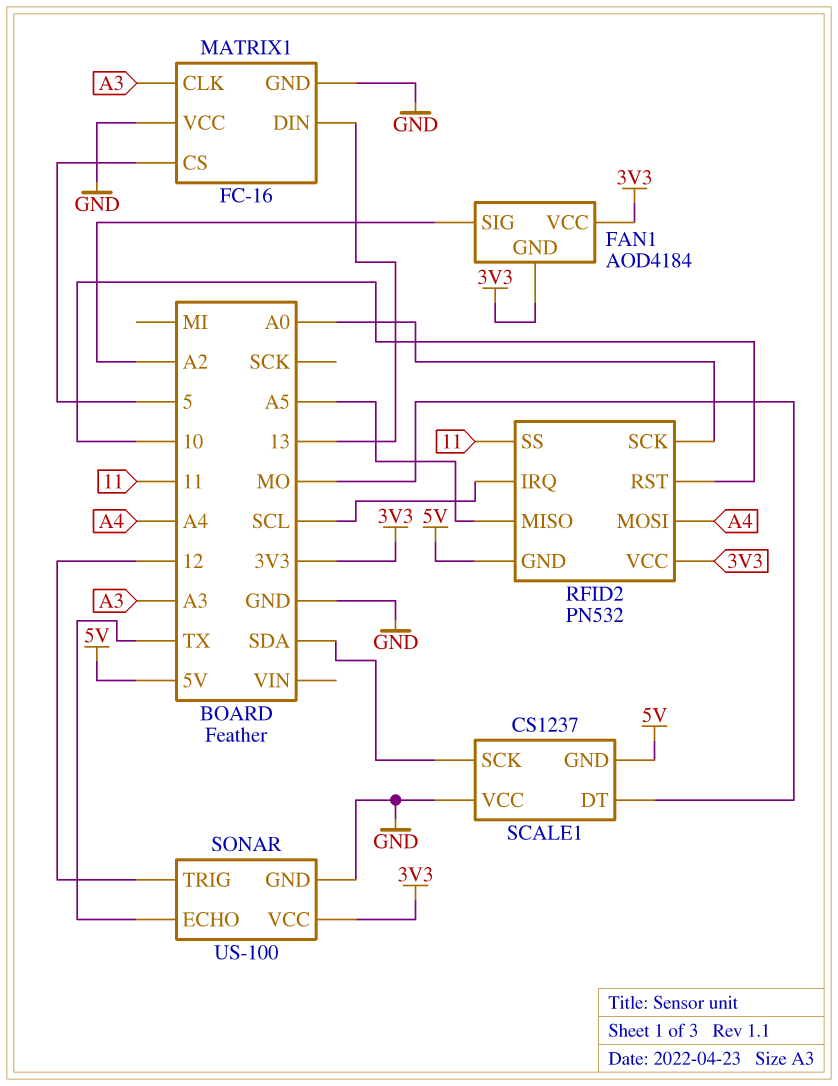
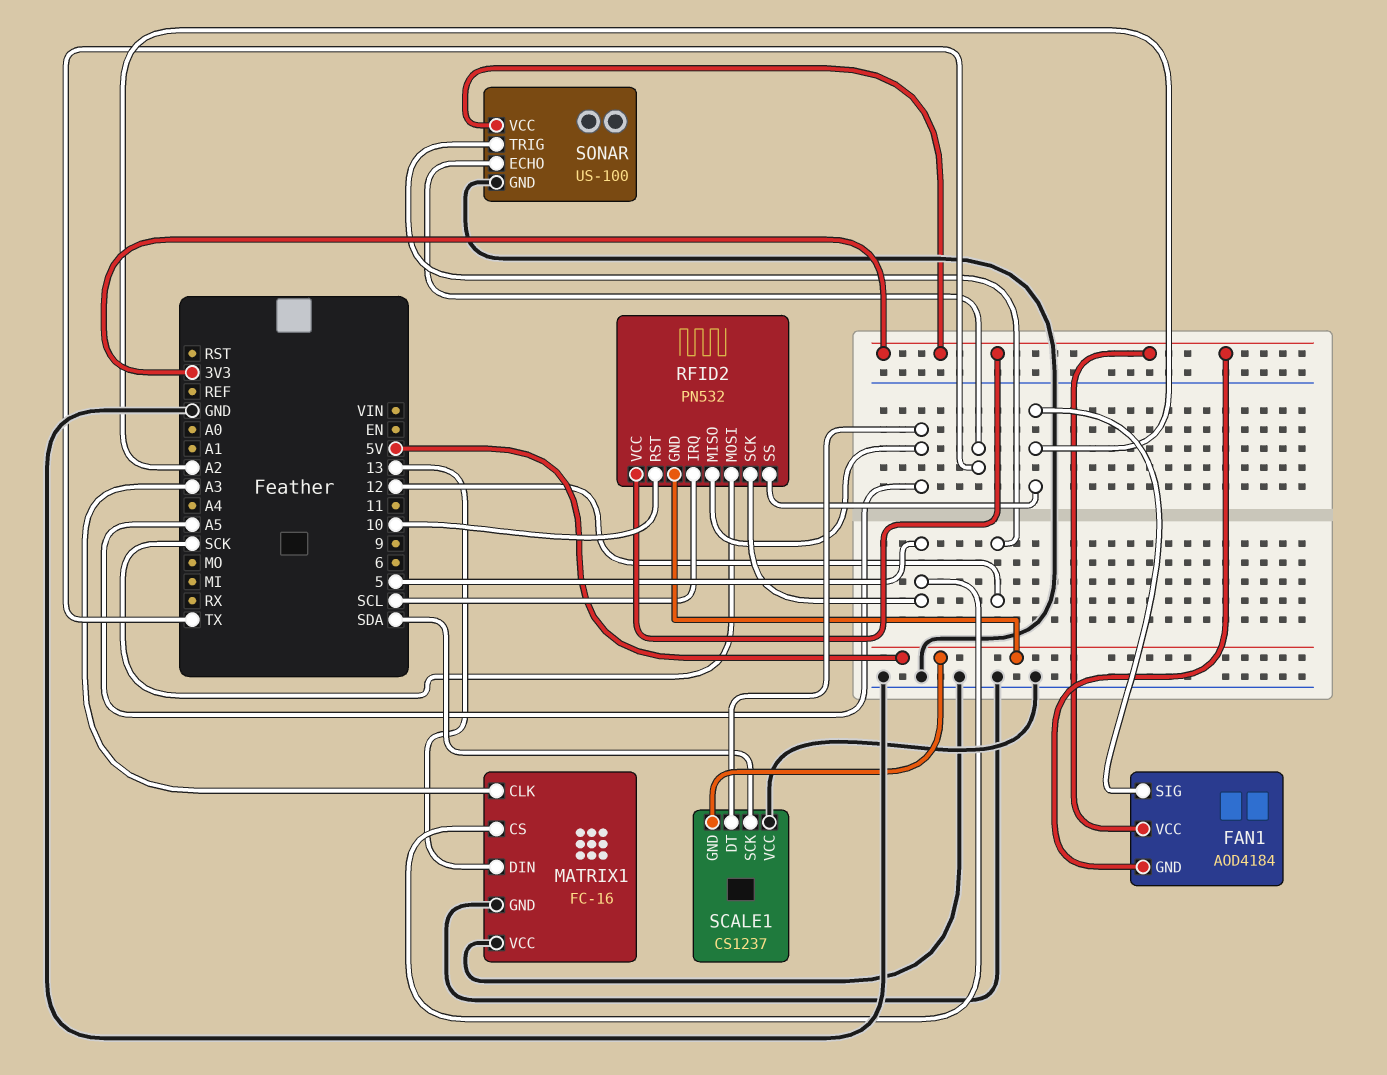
RFID2 pin MOSI: A4 -> SCK
RFID2 pin SCK: A0 -> 5
RFID2 pin SS: 11 -> A2
SCALE1 pin DT: MO -> A5

